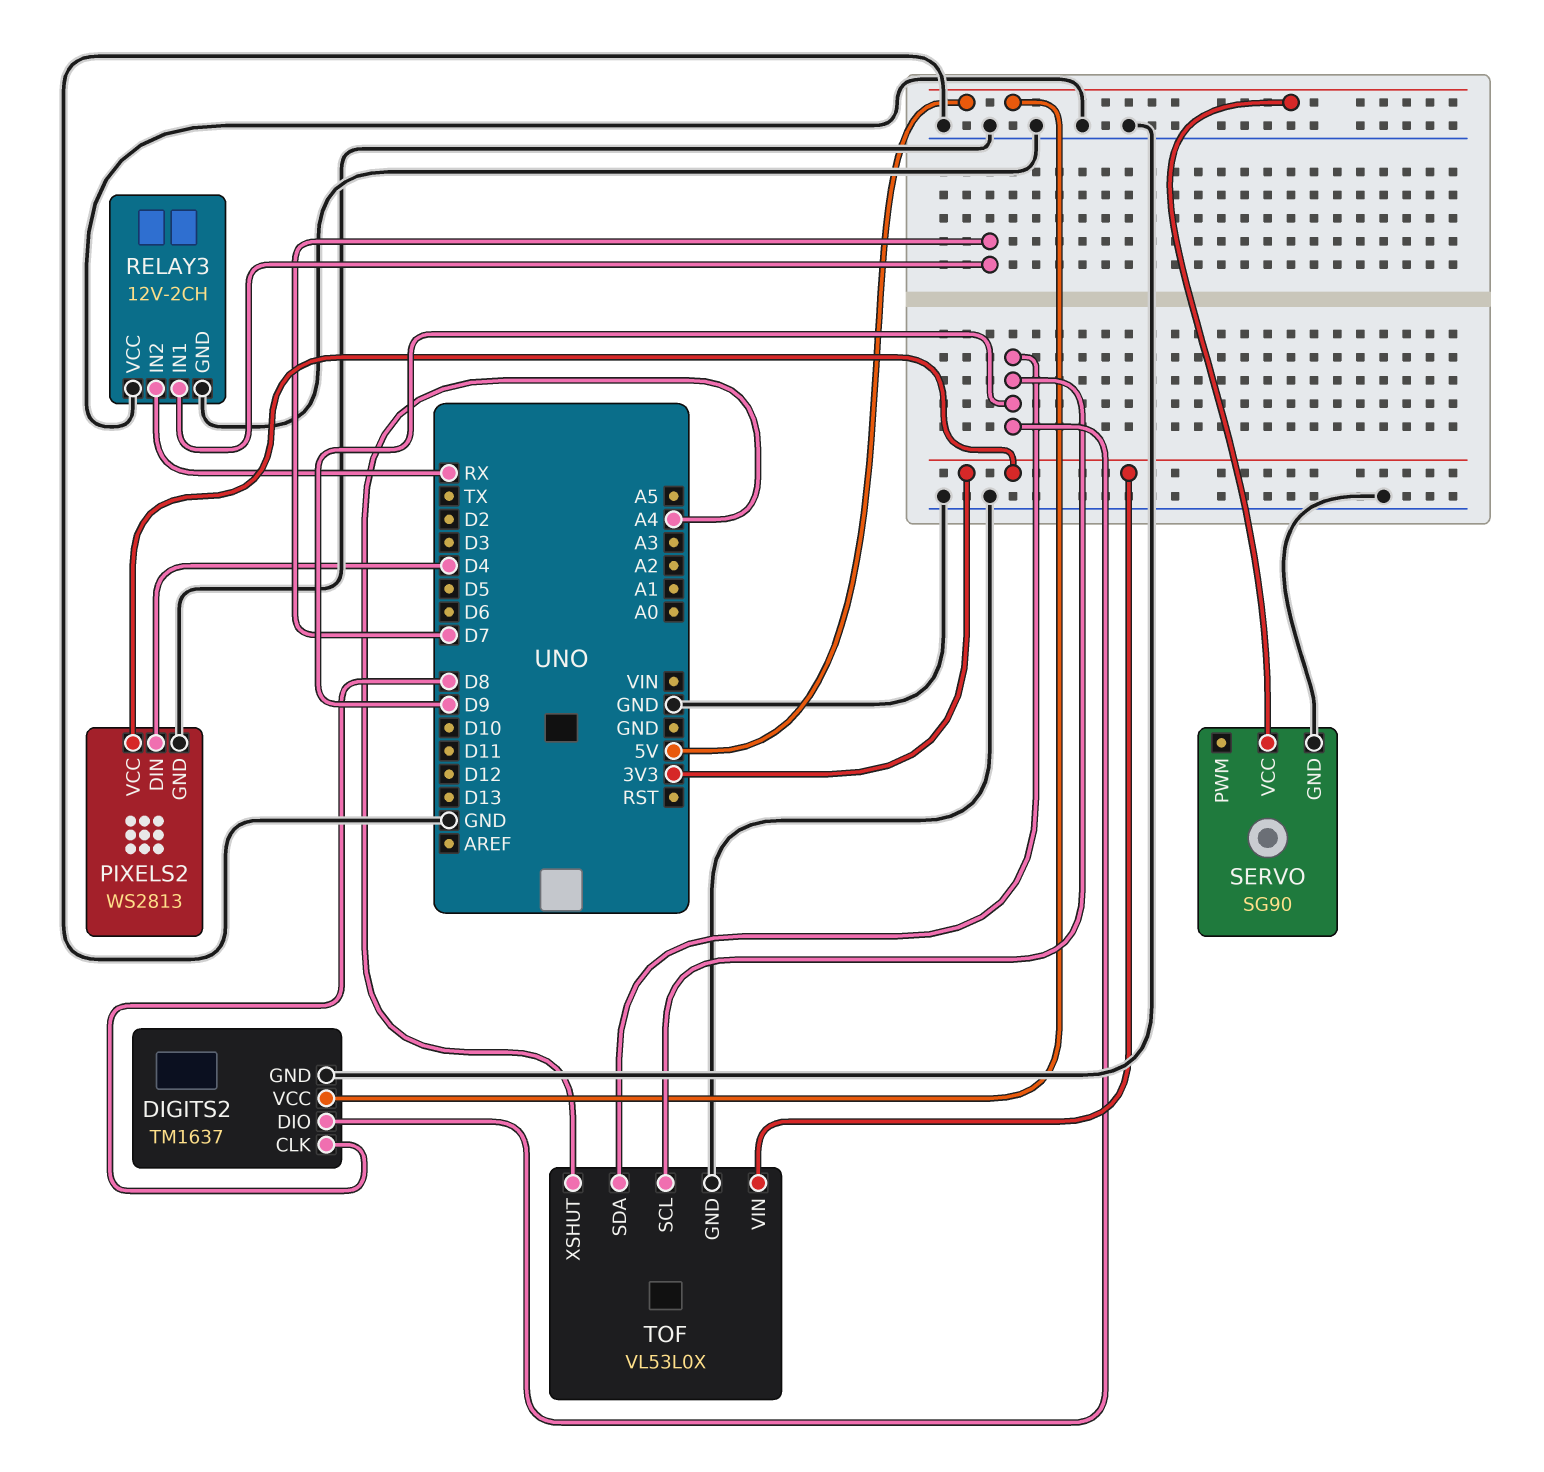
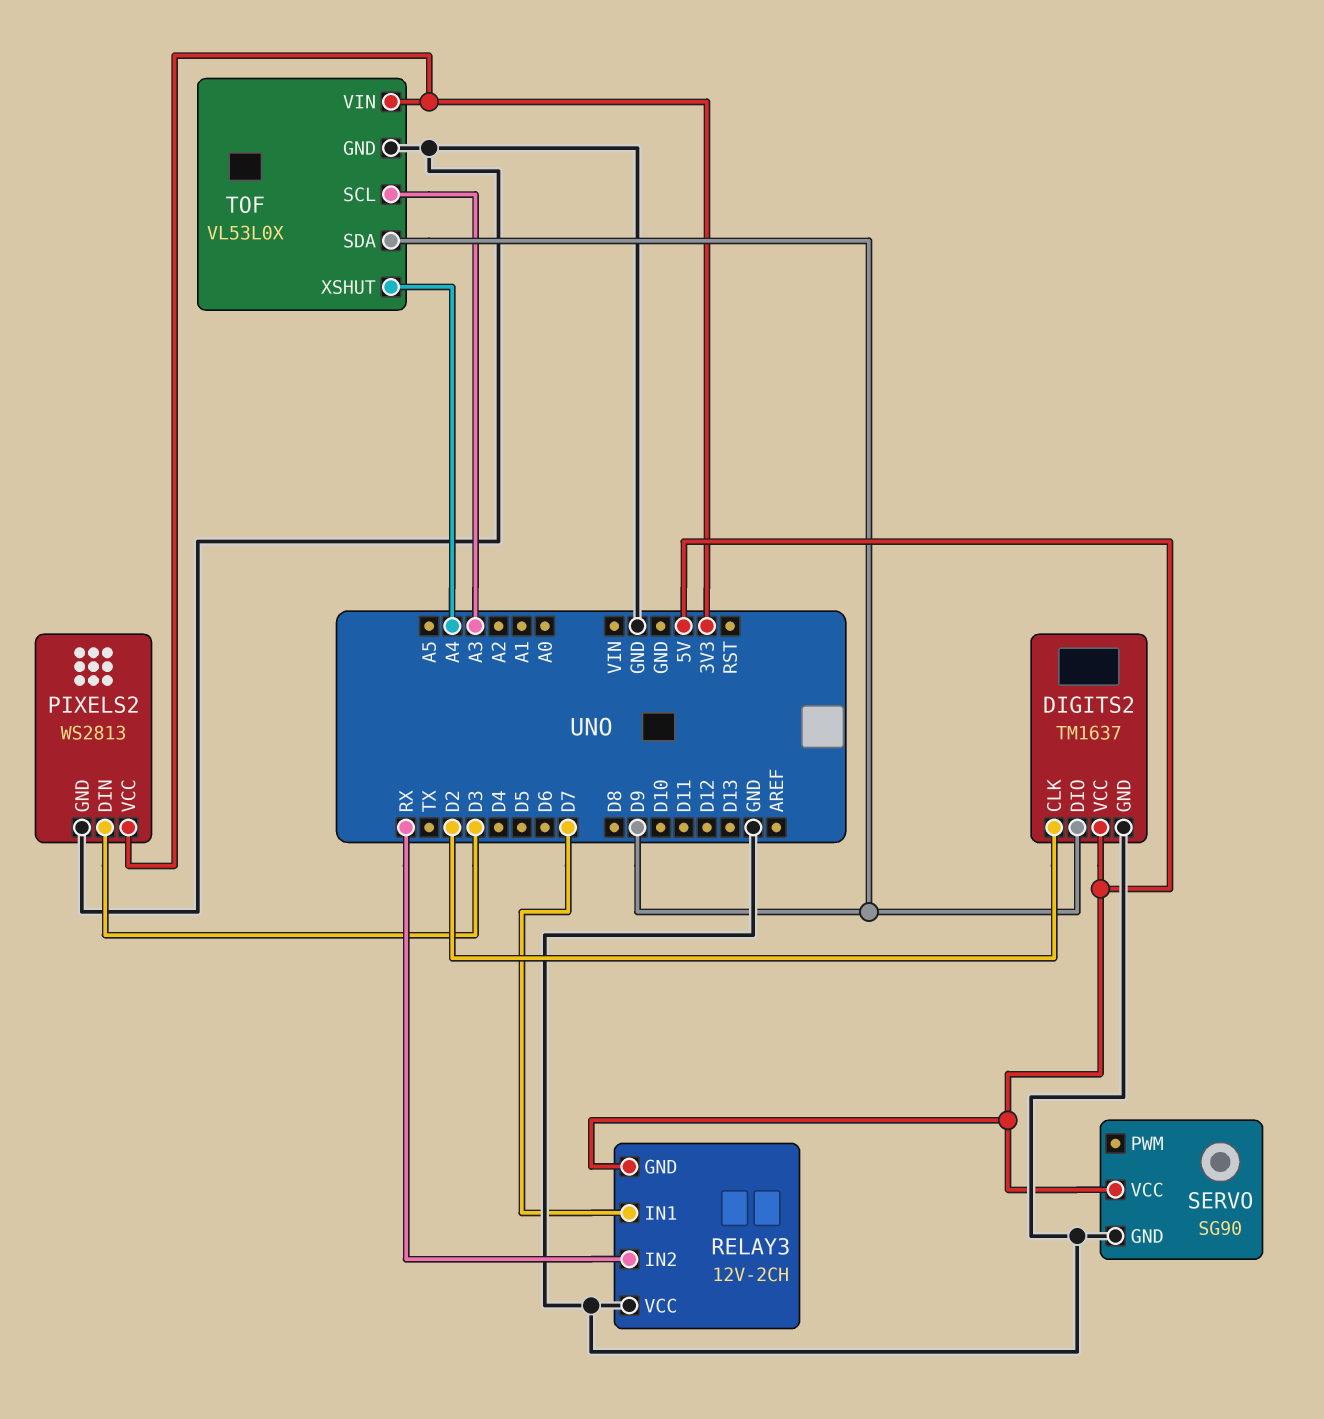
DIGITS2 pin CLK: D8 -> D2
PIXELS2 pin DIN: D4 -> D3
RELAY3 pin GND: GND -> 5V
TOF pin SCL: D9 -> A3

